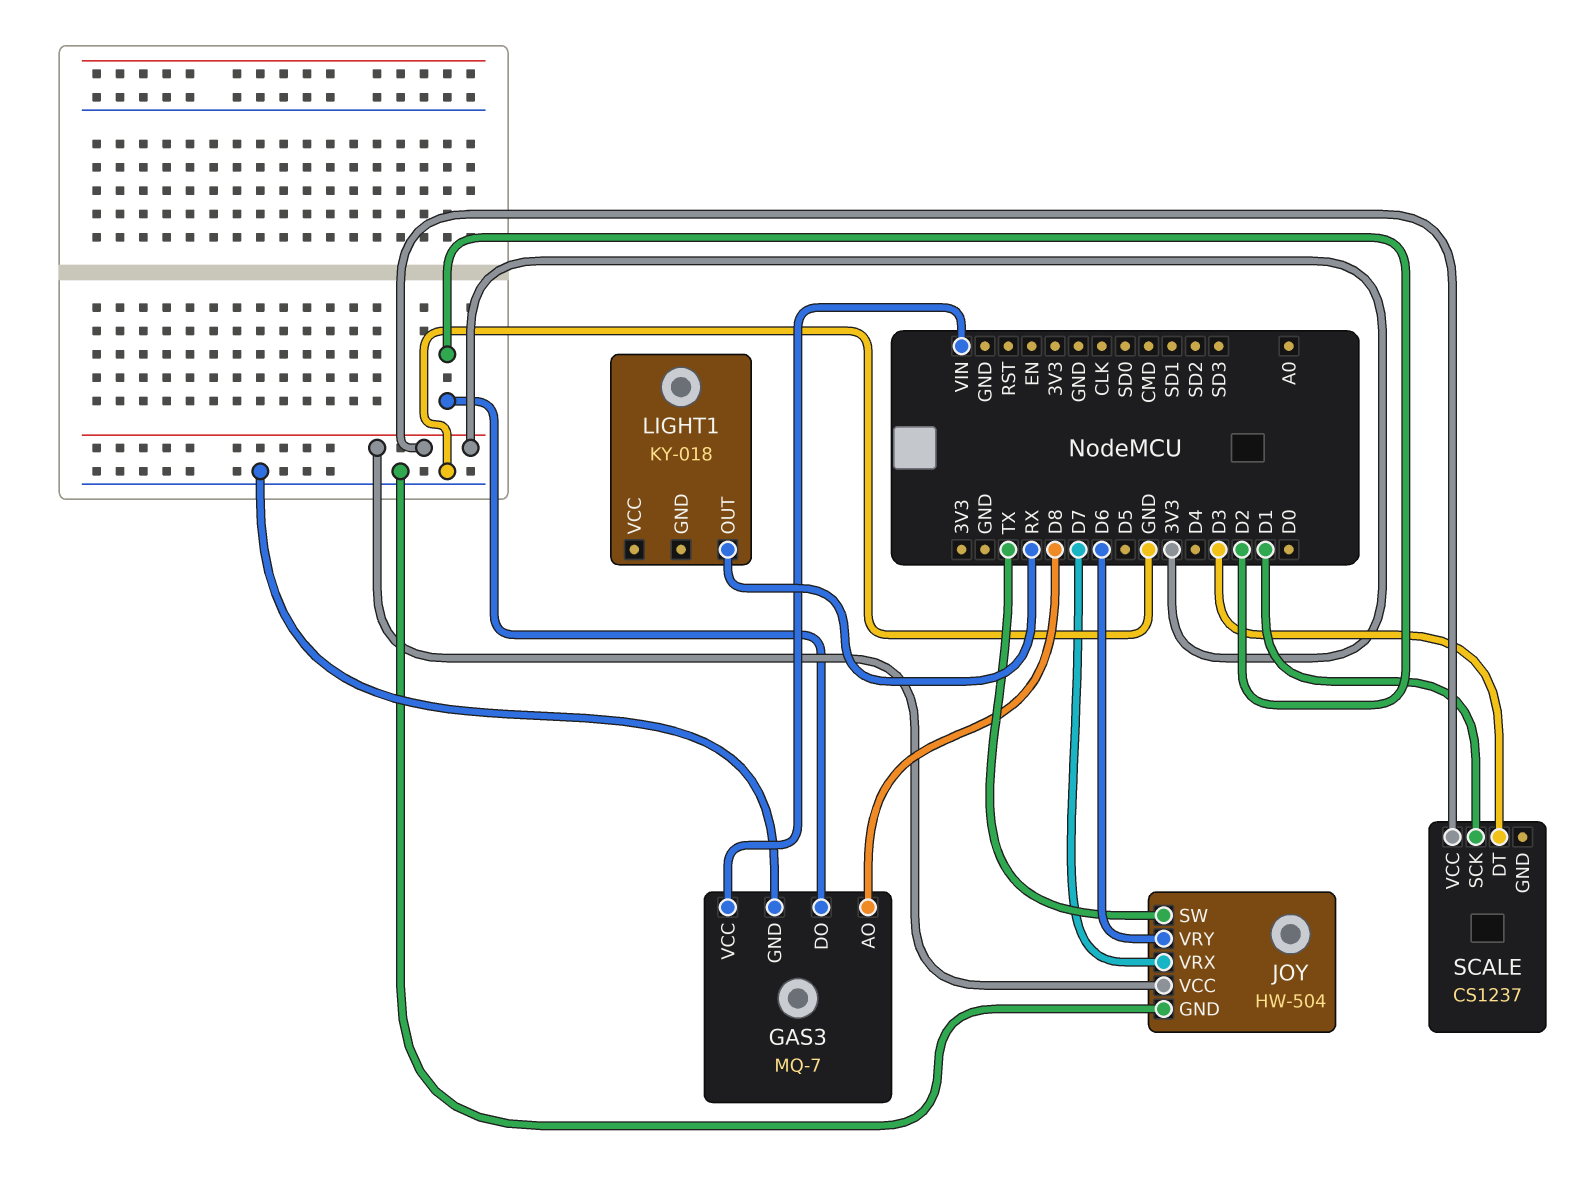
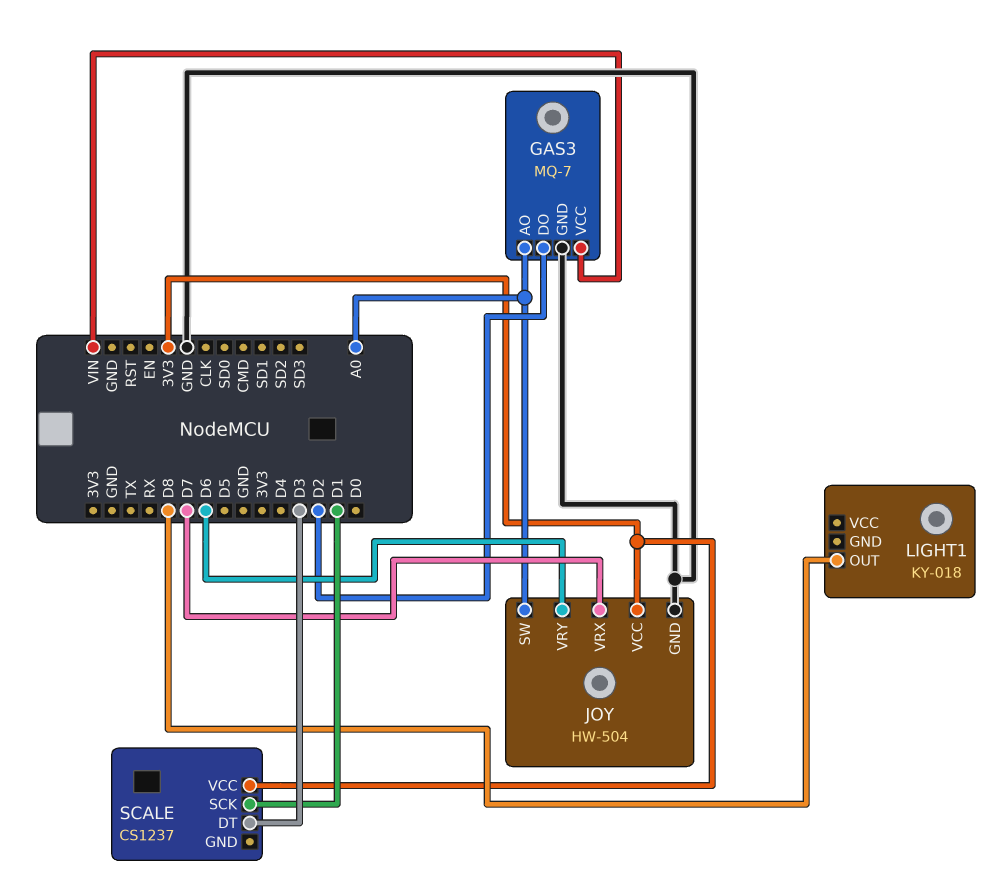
GAS3 pin AO: D8 -> A0
JOY pin SW: TX -> A0
LIGHT1 pin OUT: RX -> D8

